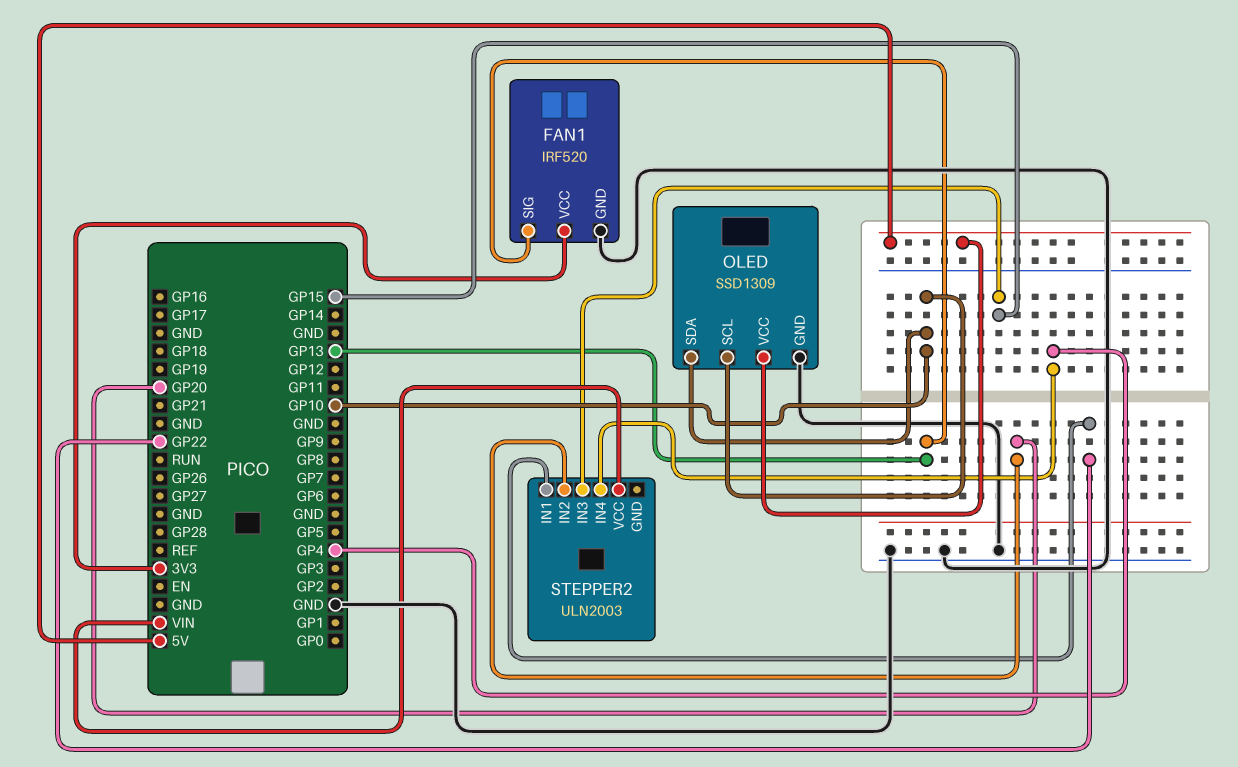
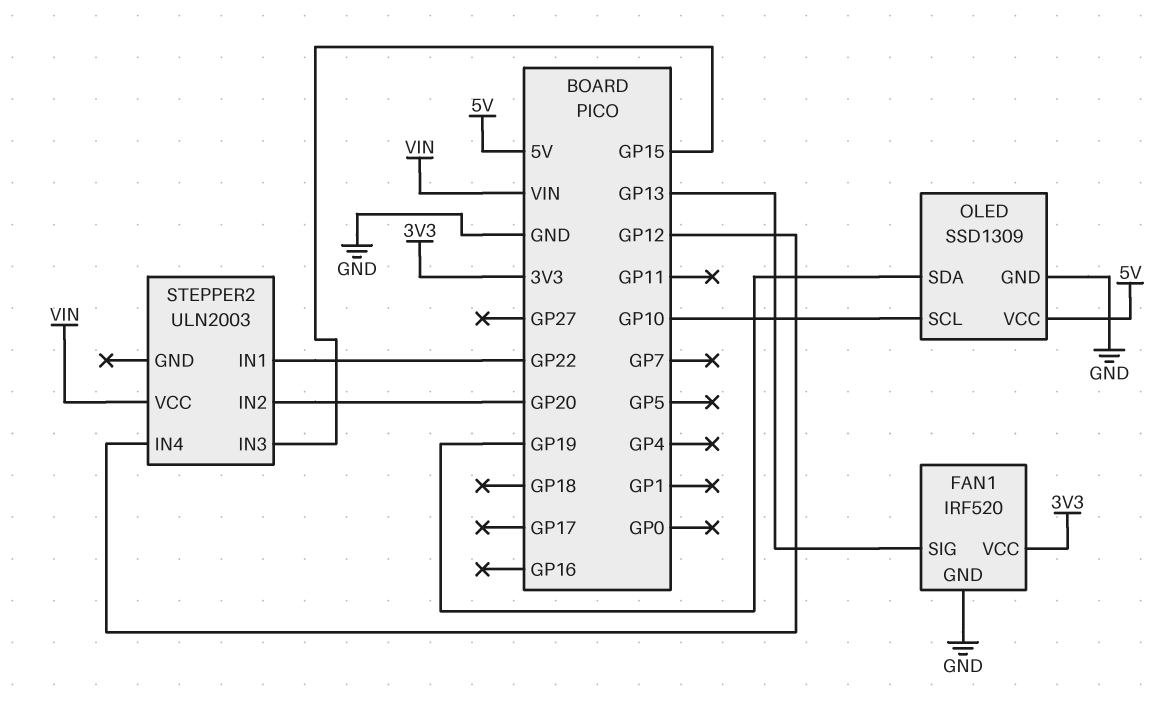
OLED pin SDA: GP10 -> GP19
STEPPER2 pin IN4: GP4 -> GP12

